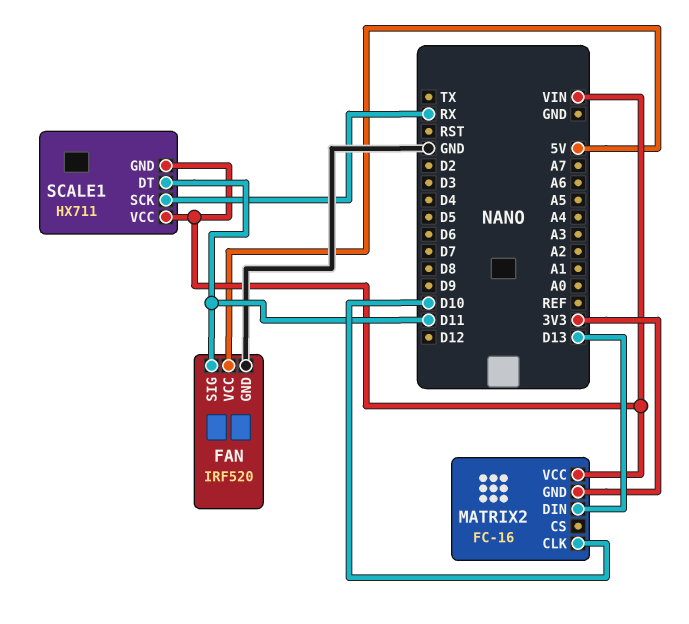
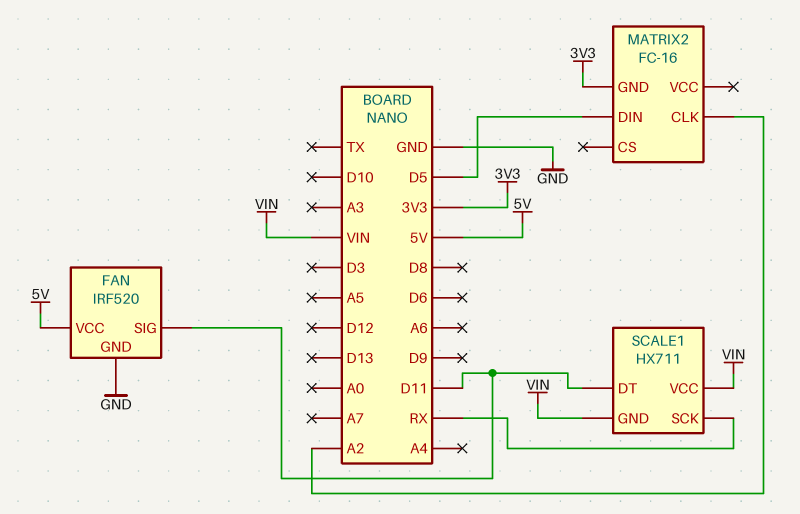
MATRIX2 pin CLK: D10 -> A2
MATRIX2 pin DIN: D13 -> D5
MATRIX2 pin VCC: VIN -> none

